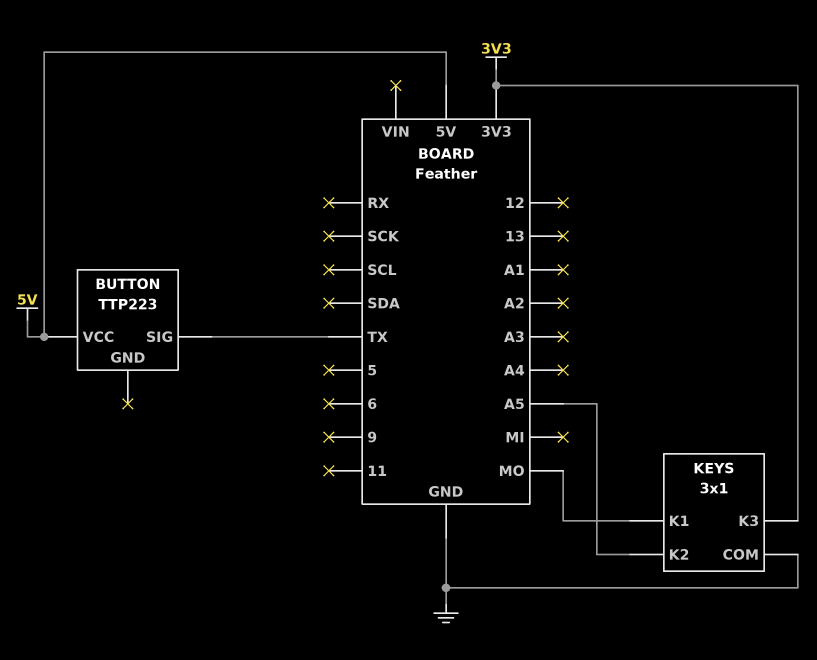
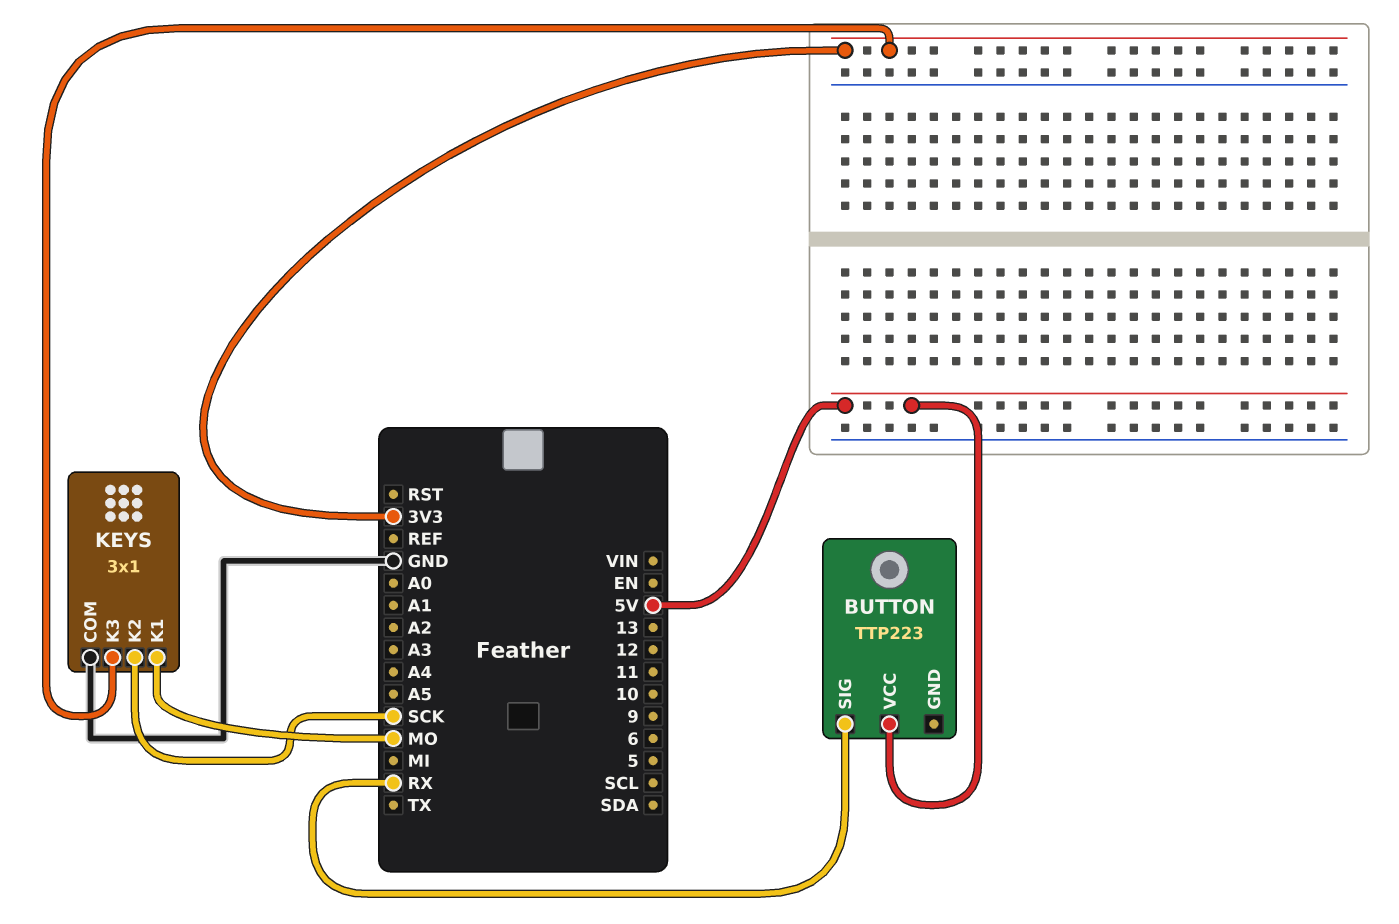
BUTTON pin SIG: TX -> RX
KEYS pin K2: A5 -> SCK

